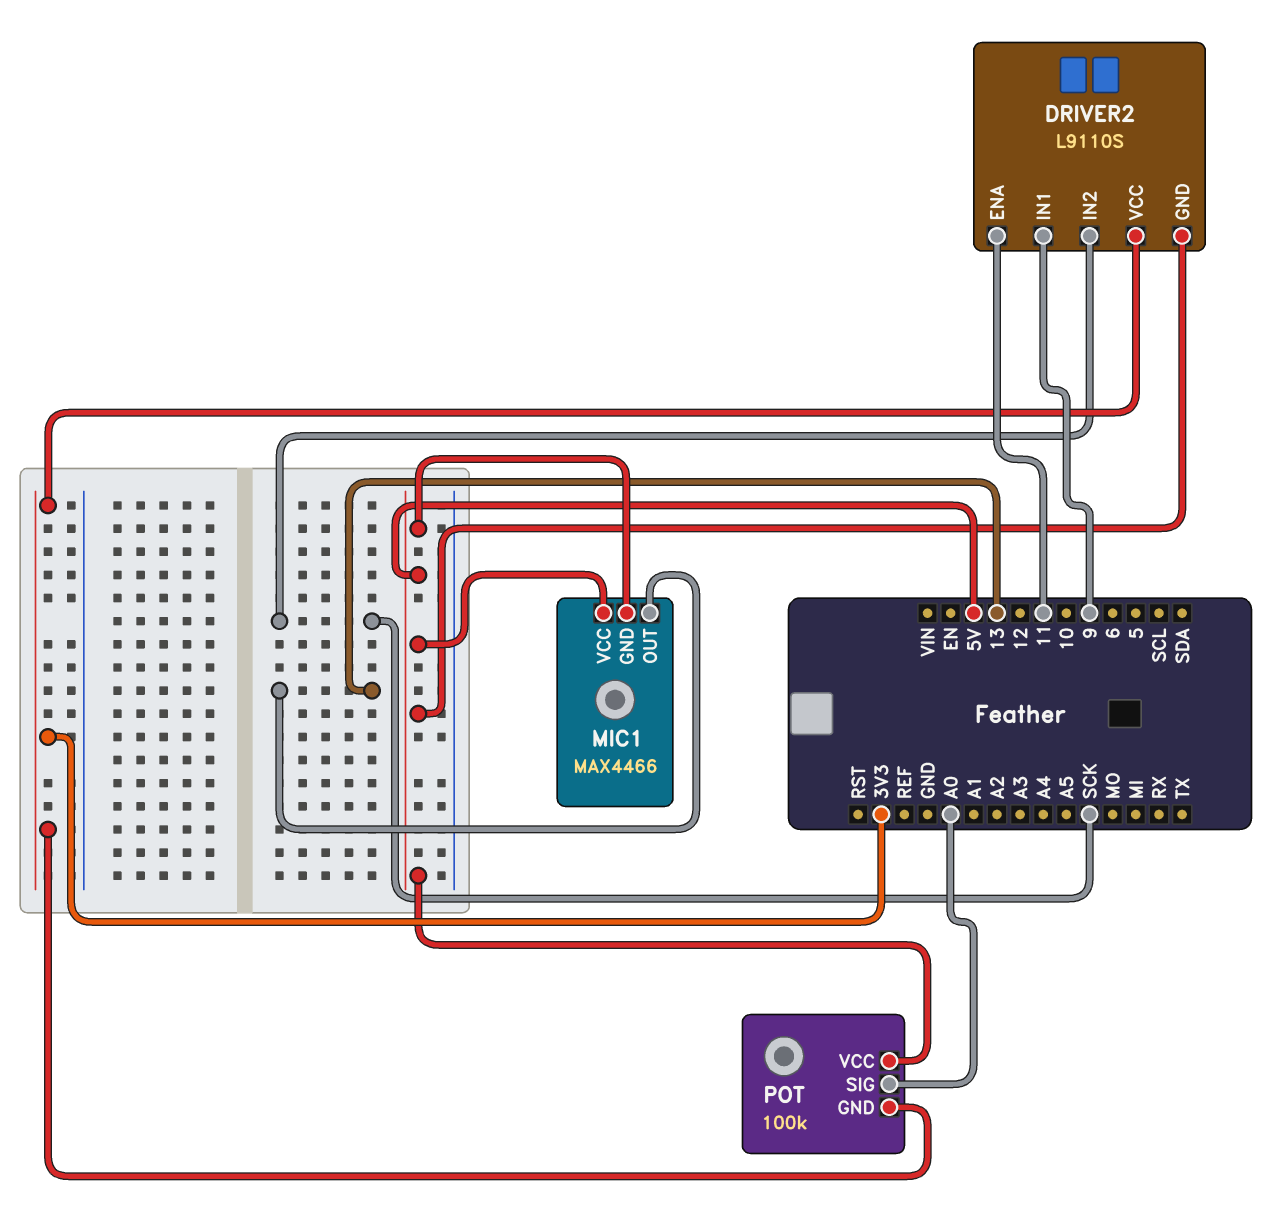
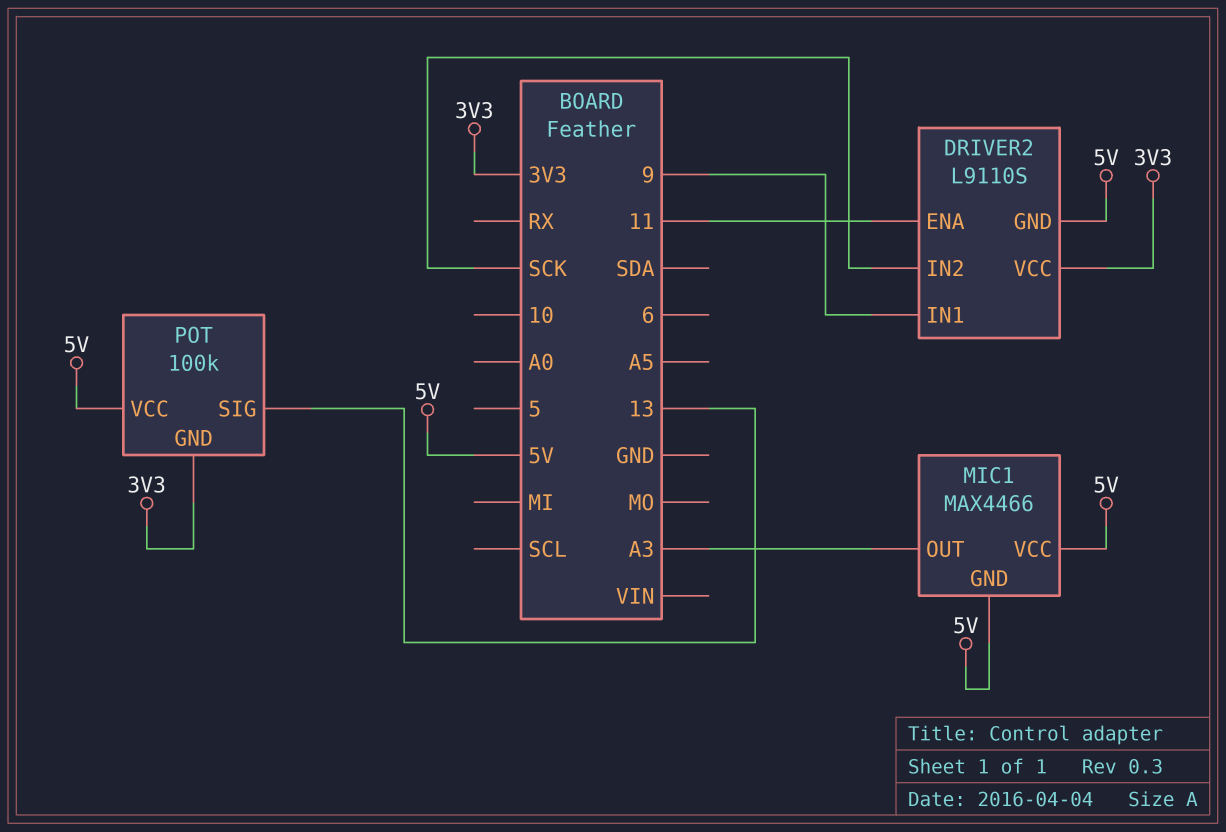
MIC1 pin OUT: 13 -> A3
POT pin SIG: A0 -> 13

